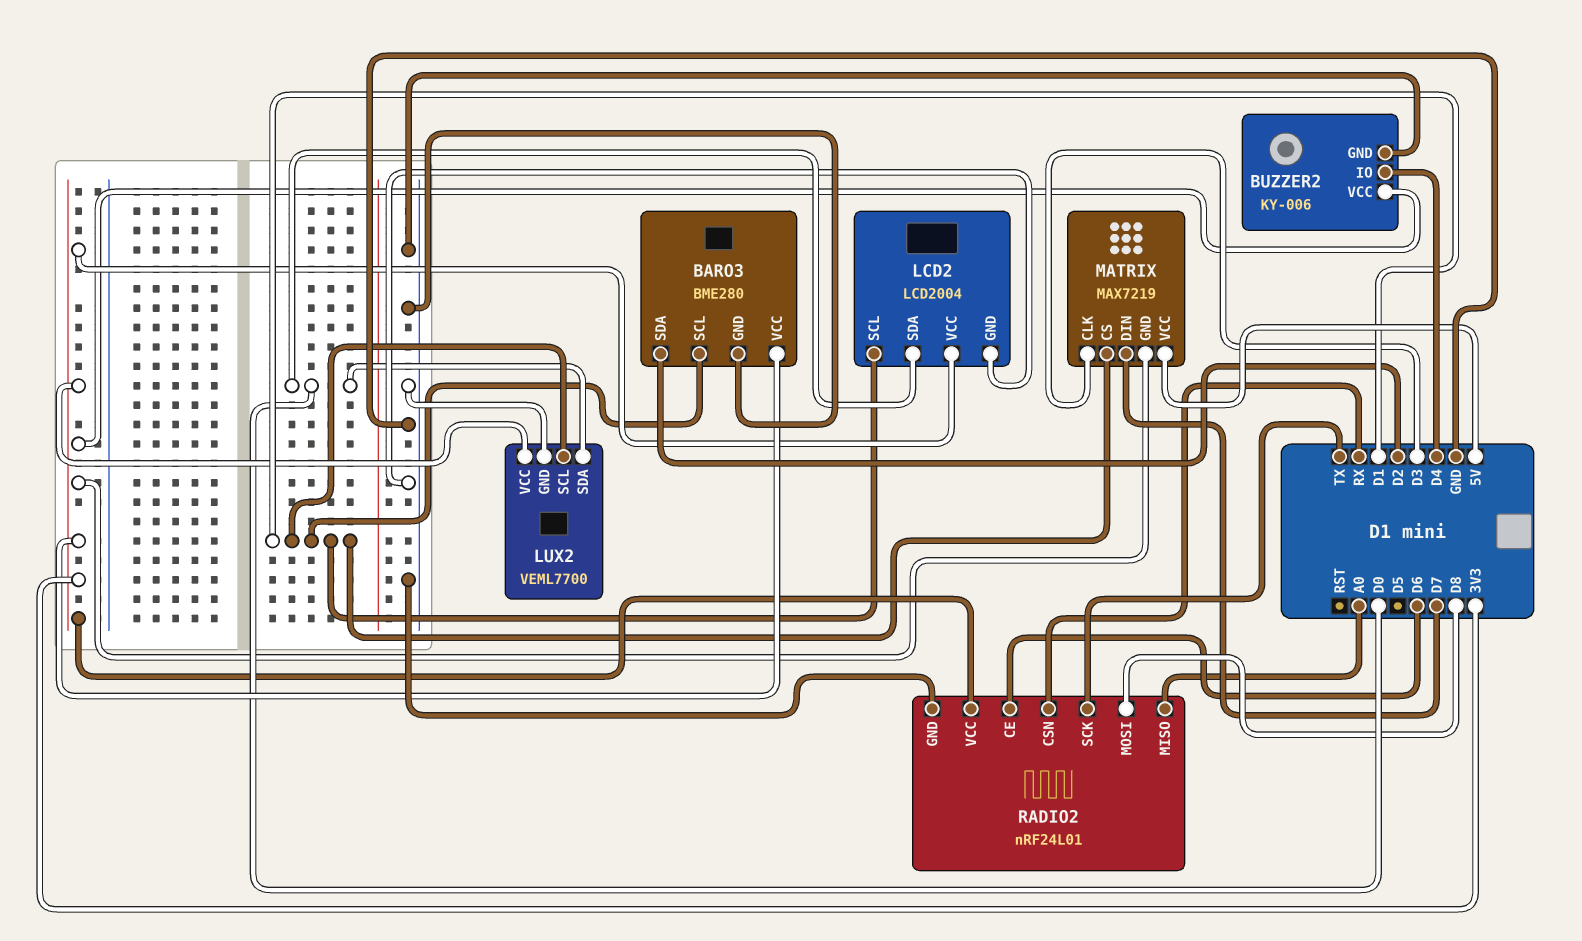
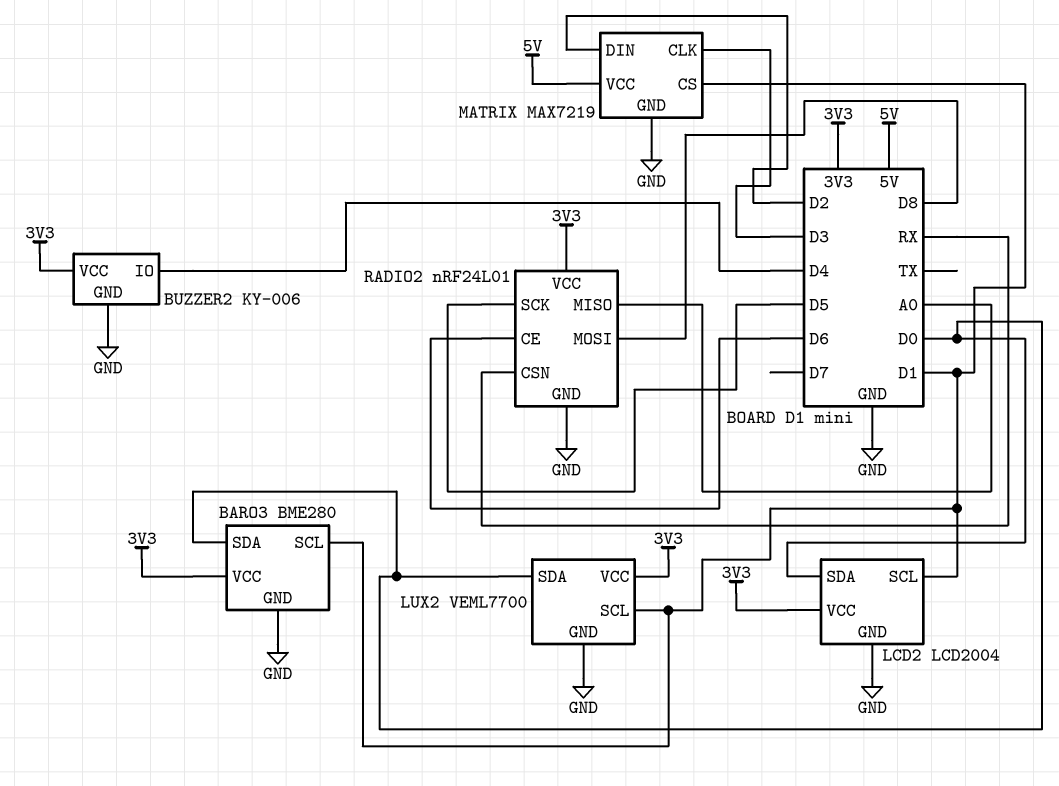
BARO3 pin SDA: D2 -> D0
MATRIX pin DIN: D7 -> D2
MATRIX pin GND: 3V3 -> GND
RADIO2 pin SCK: TX -> D5

